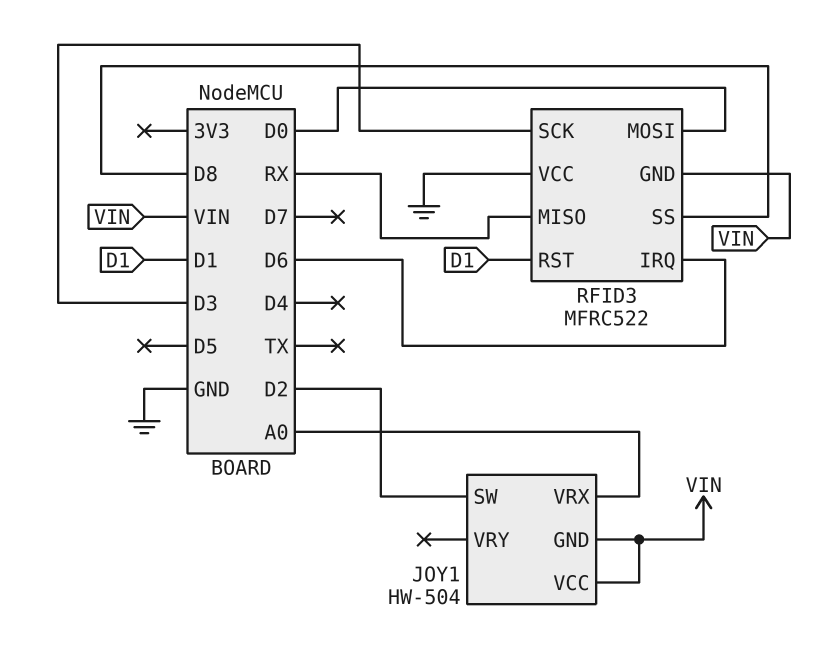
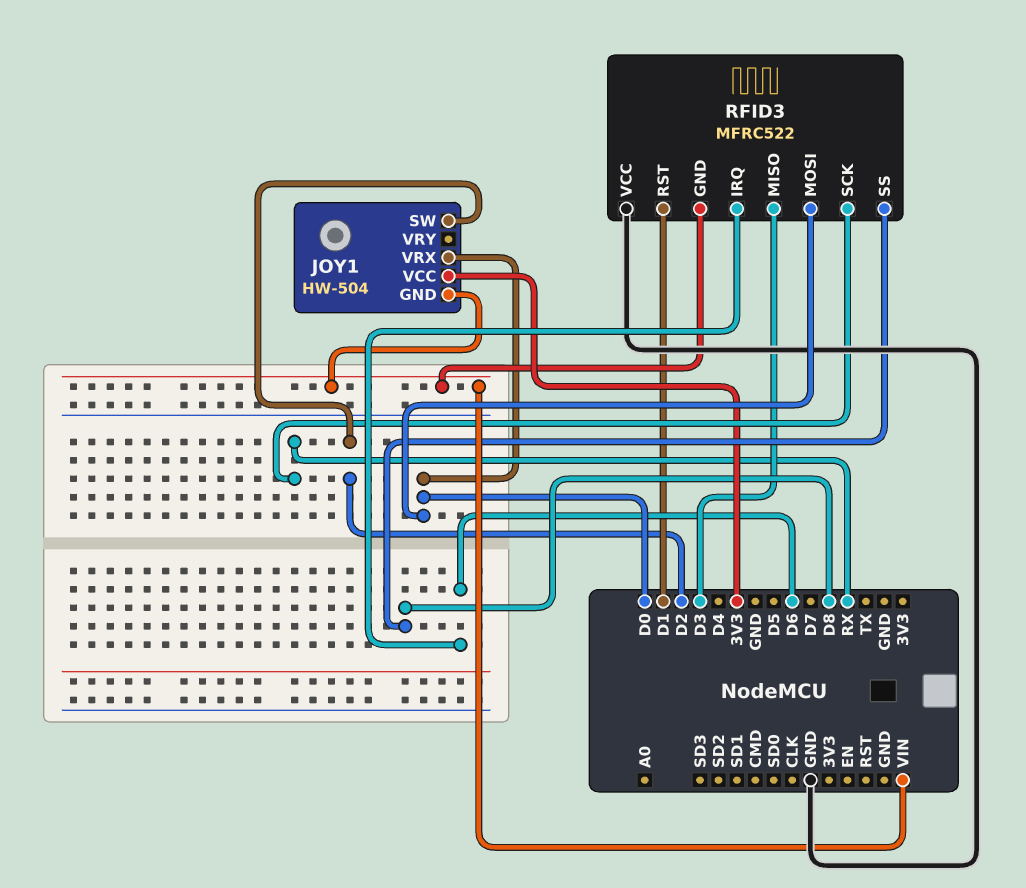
JOY1 pin VCC: VIN -> 3V3
JOY1 pin VRX: A0 -> D0
RFID3 pin MISO: RX -> D3
RFID3 pin SCK: D3 -> RX

